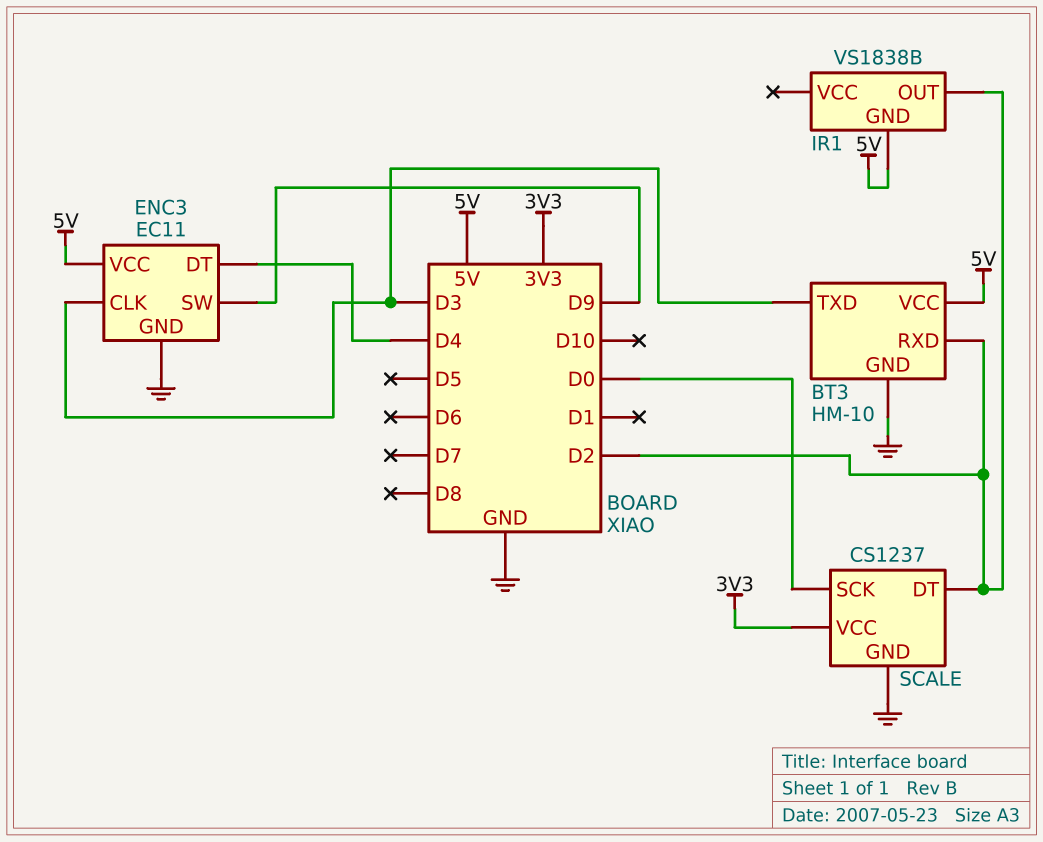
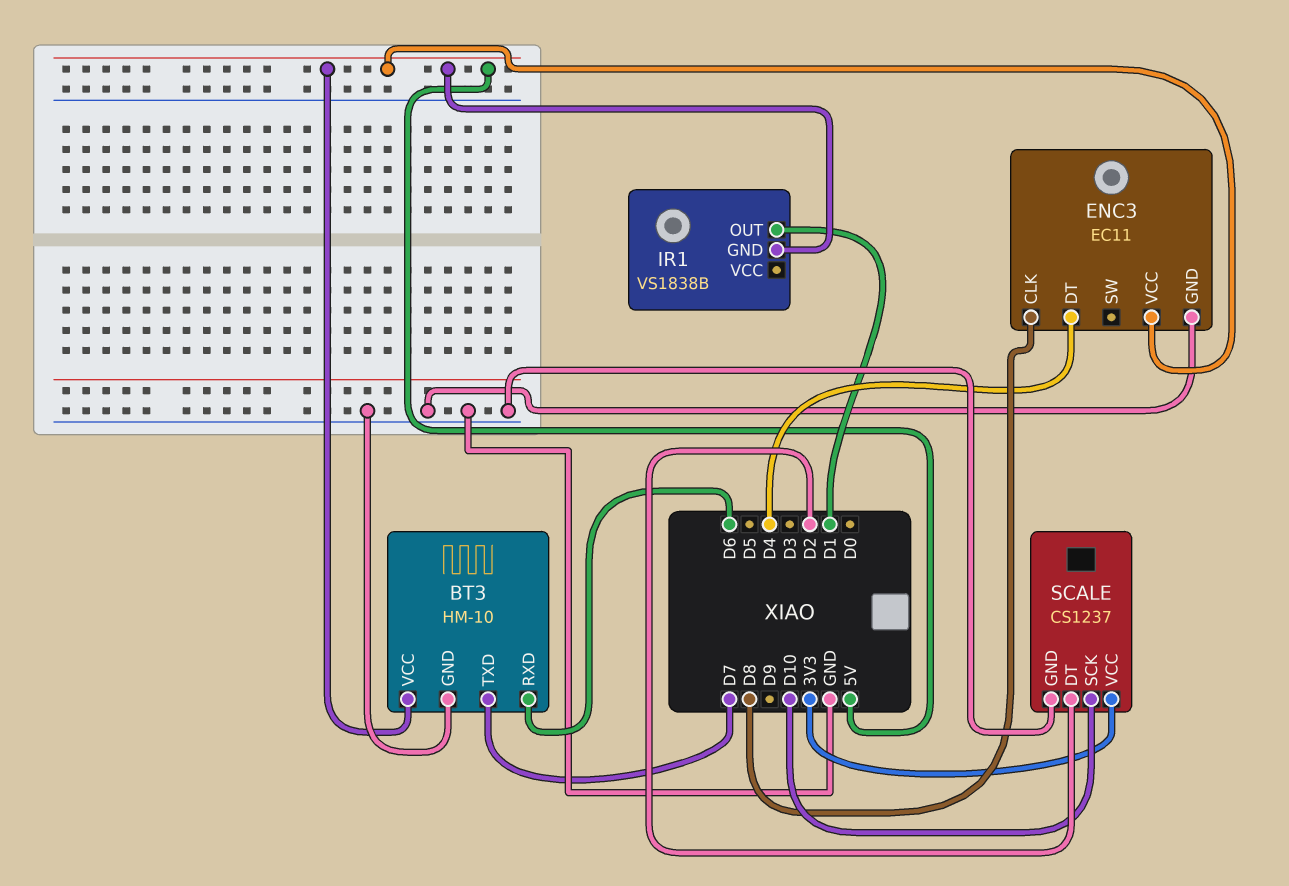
BT3 pin RXD: D2 -> D6
BT3 pin TXD: D3 -> D7
ENC3 pin CLK: D3 -> D8
ENC3 pin SW: D9 -> none
IR1 pin OUT: D2 -> D1
SCALE pin SCK: D0 -> D10

